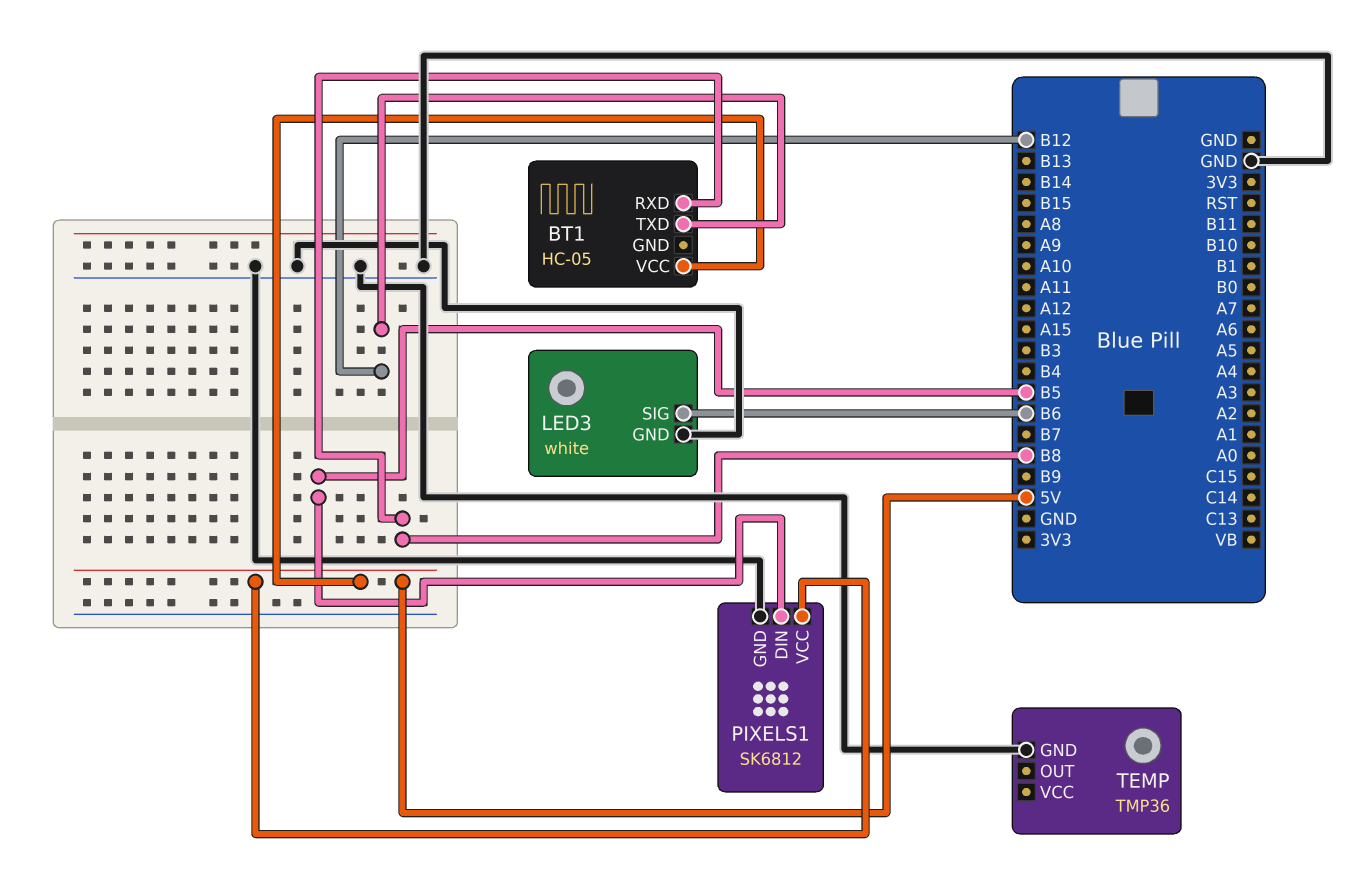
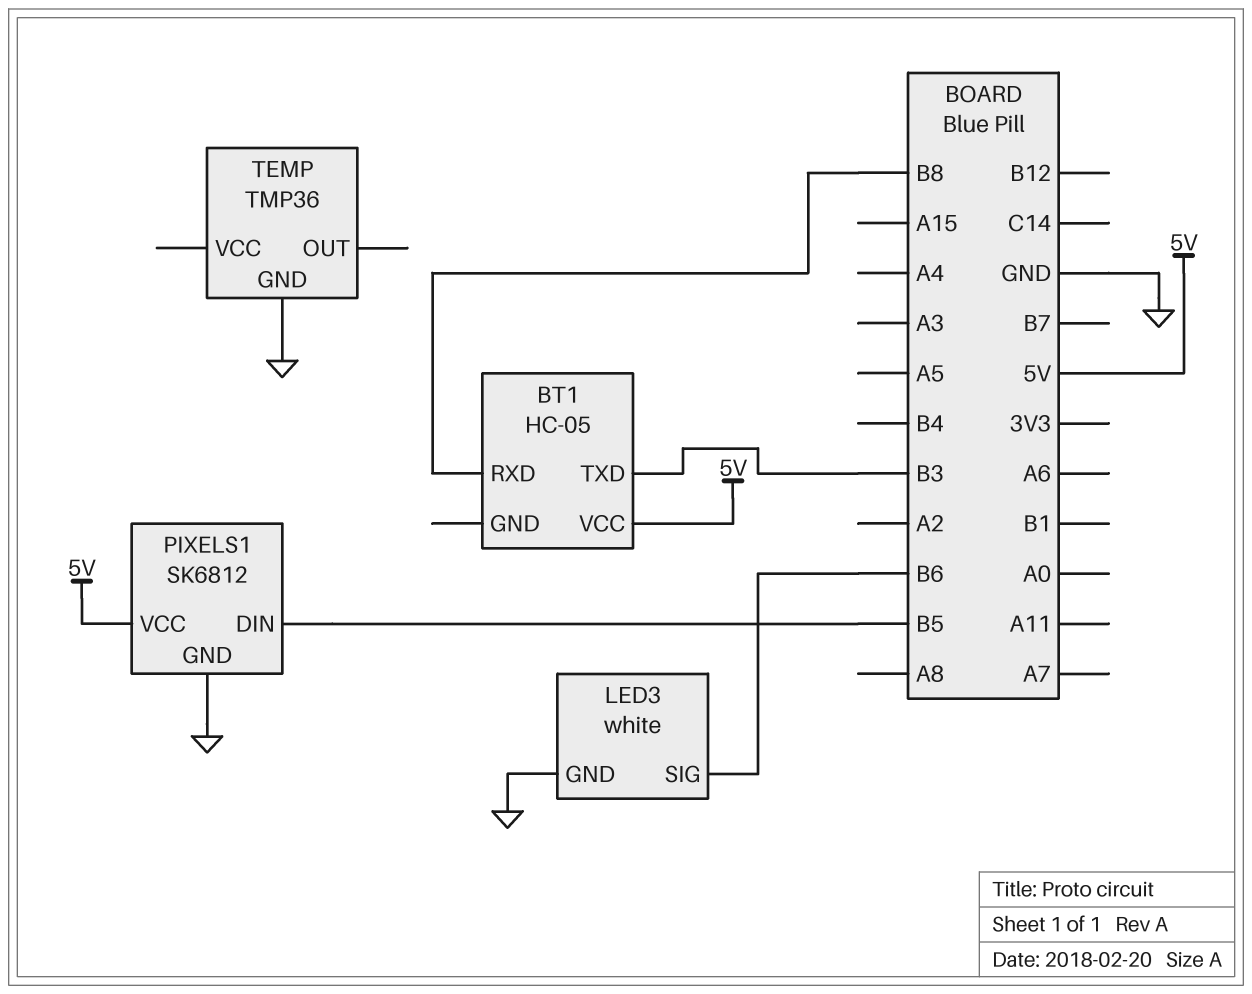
BT1 pin TXD: B12 -> B3

